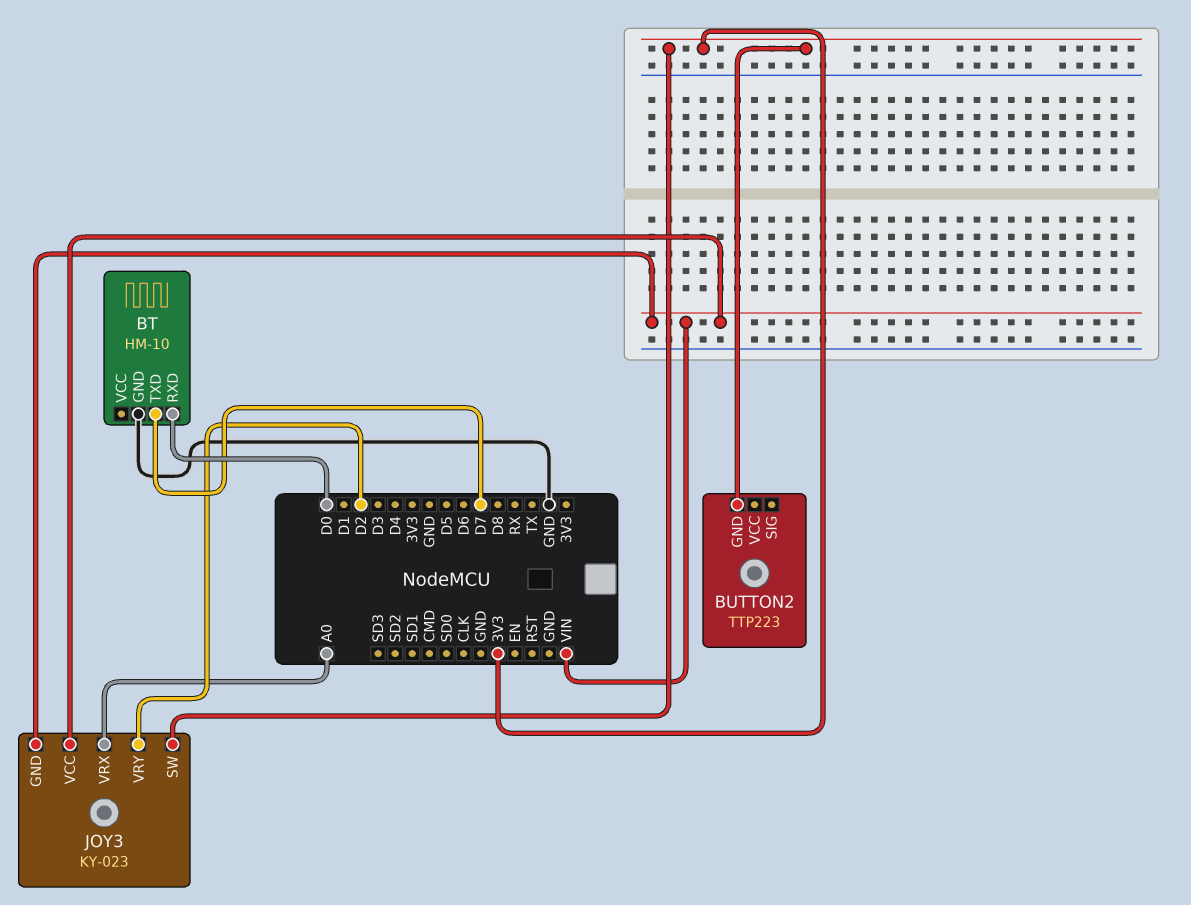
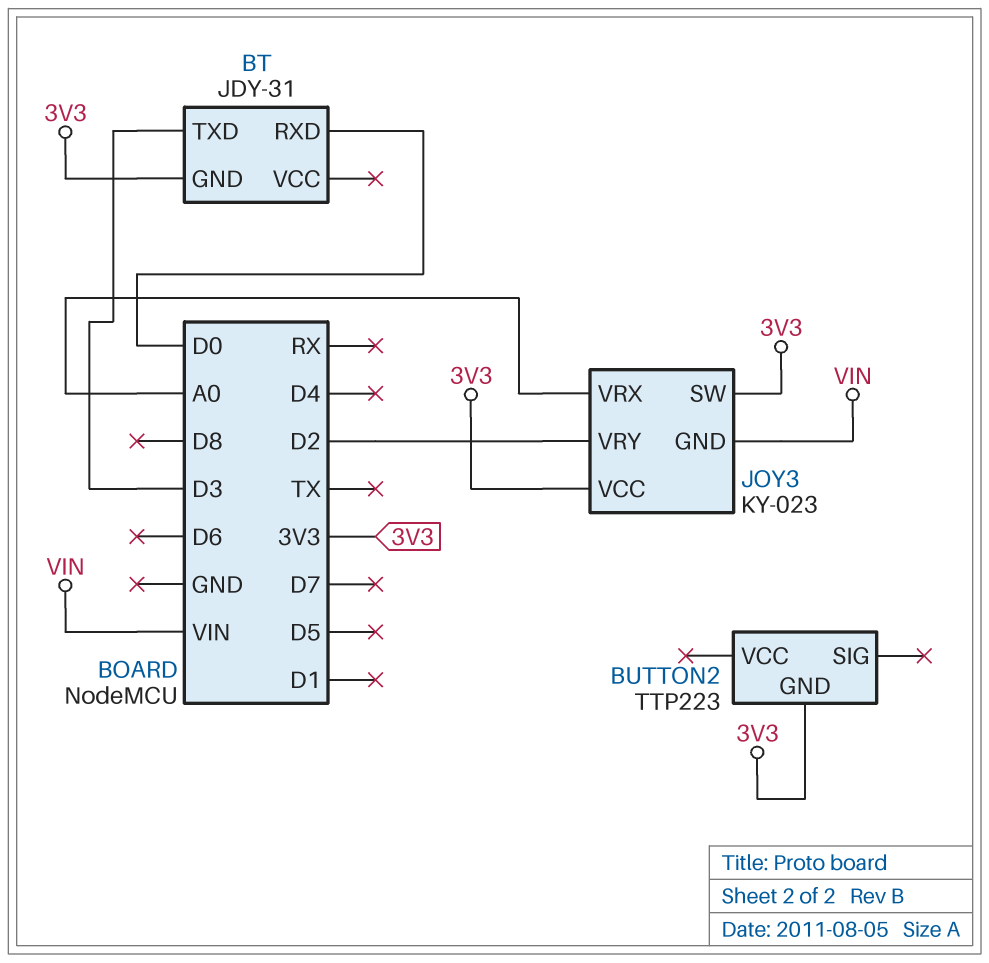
BT: HM-10 -> JDY-31
BT pin GND: GND -> 3V3
BT pin TXD: D7 -> D3
JOY3 pin VCC: VIN -> 3V3

